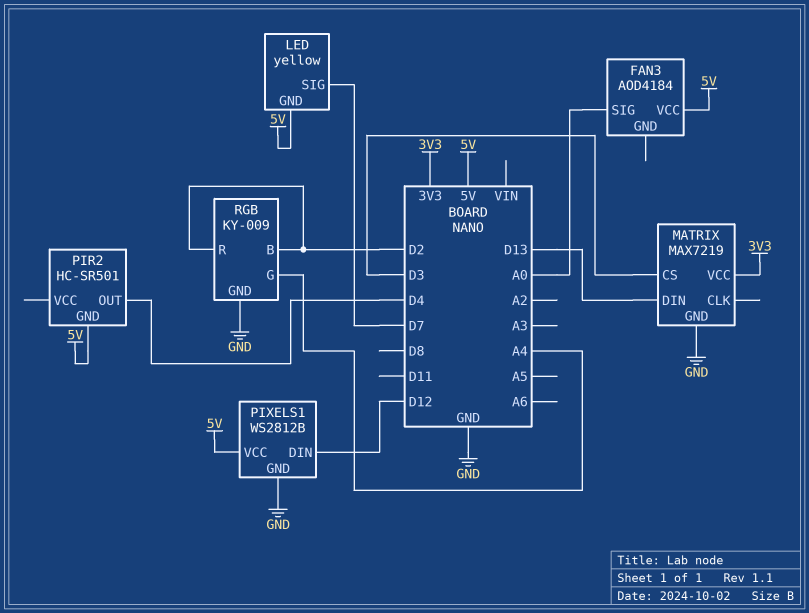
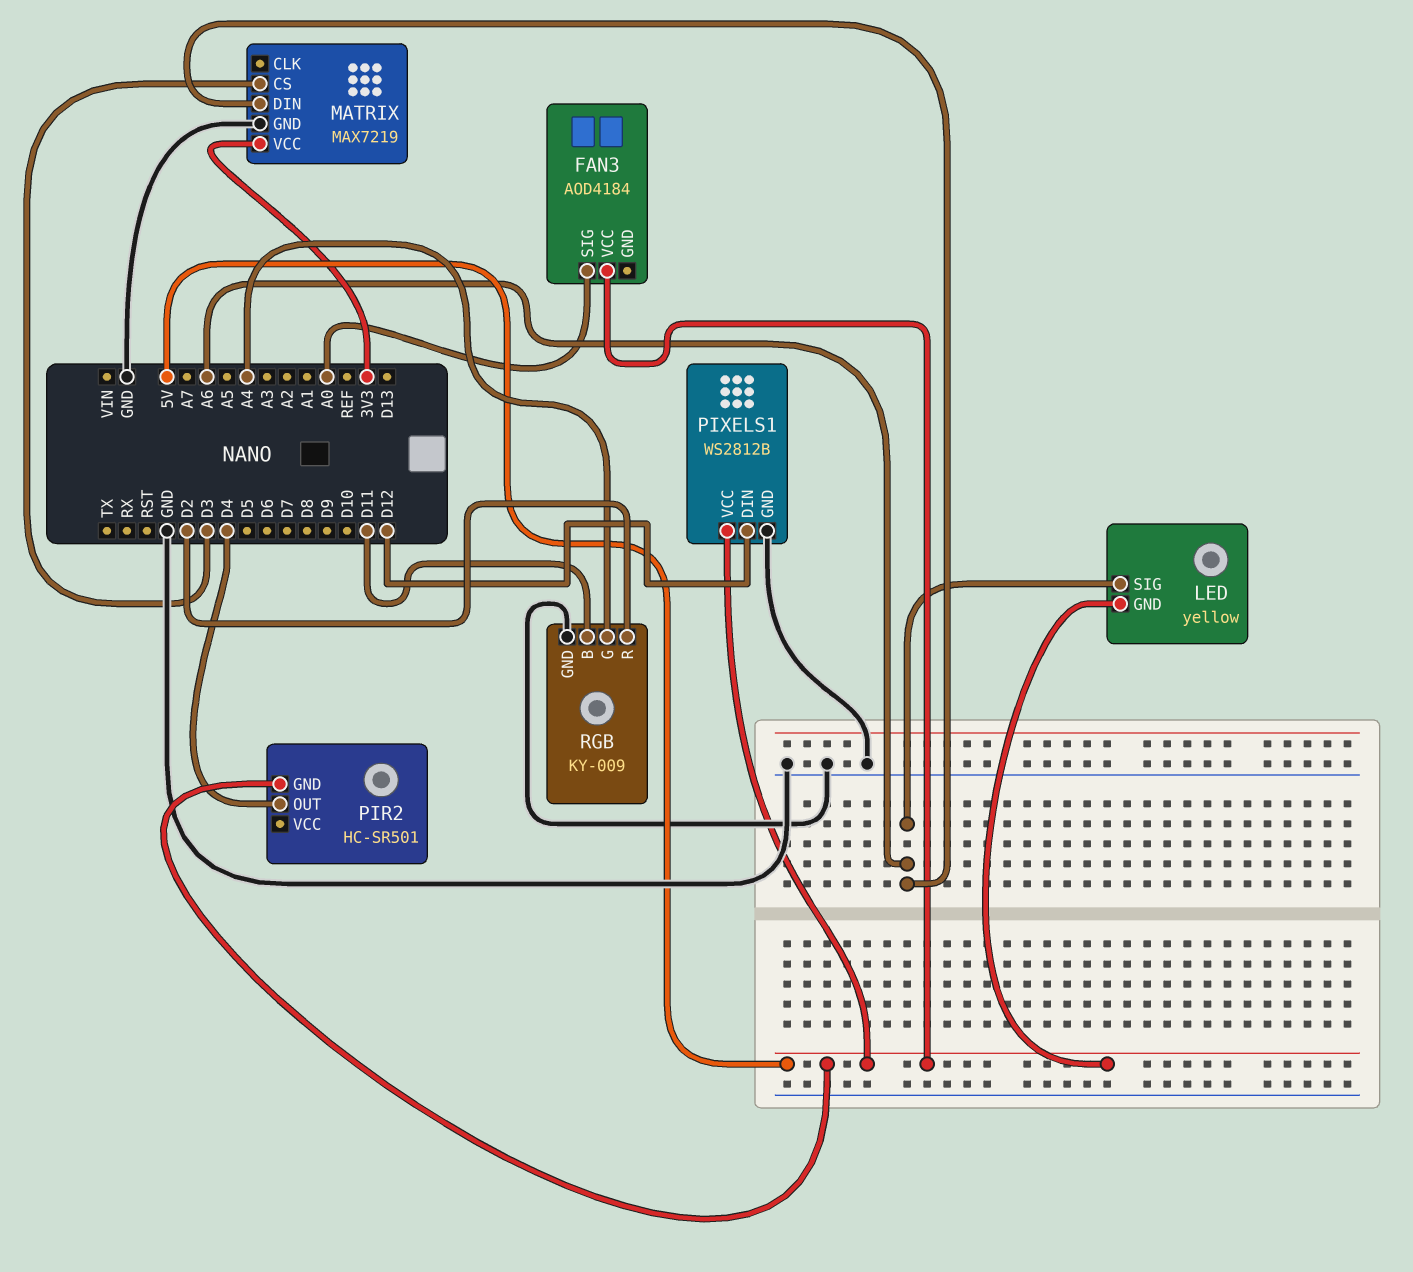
LED pin SIG: D7 -> A6
MATRIX pin DIN: D13 -> A6
RGB pin B: D2 -> D11

